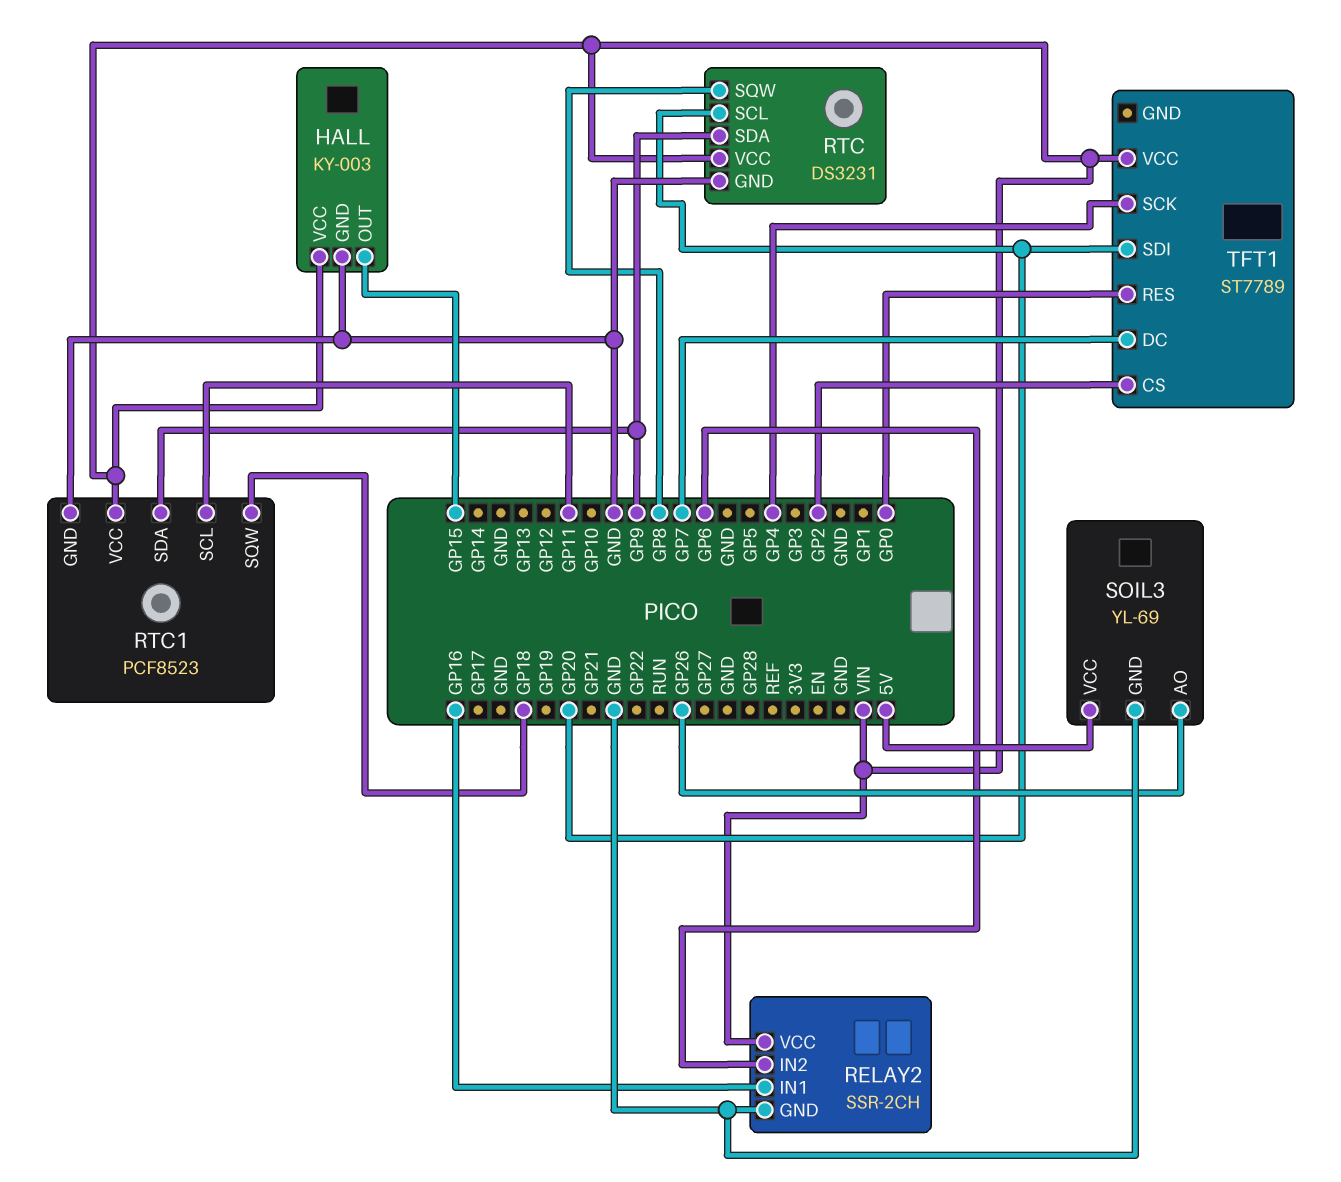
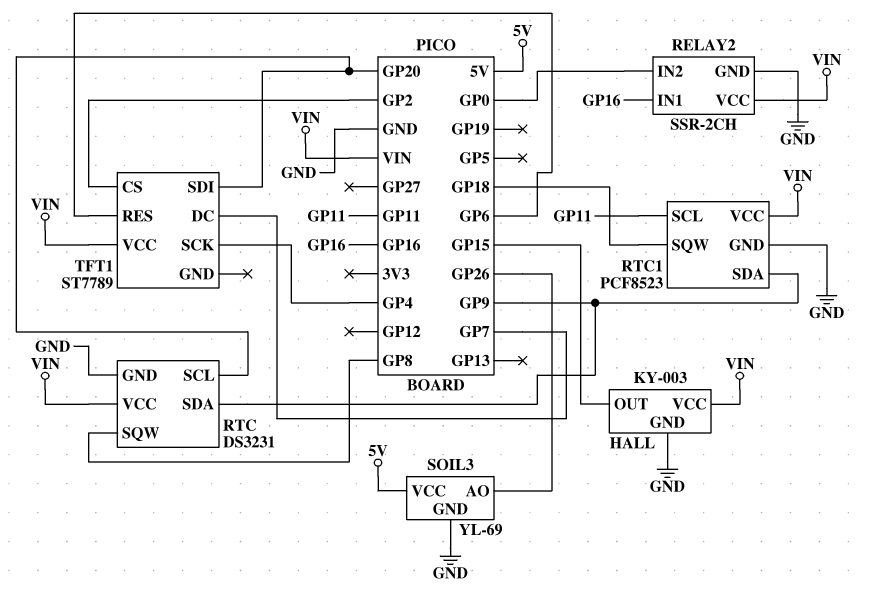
RELAY2 pin IN2: GP6 -> GP0
TFT1 pin RES: GP0 -> GP6

